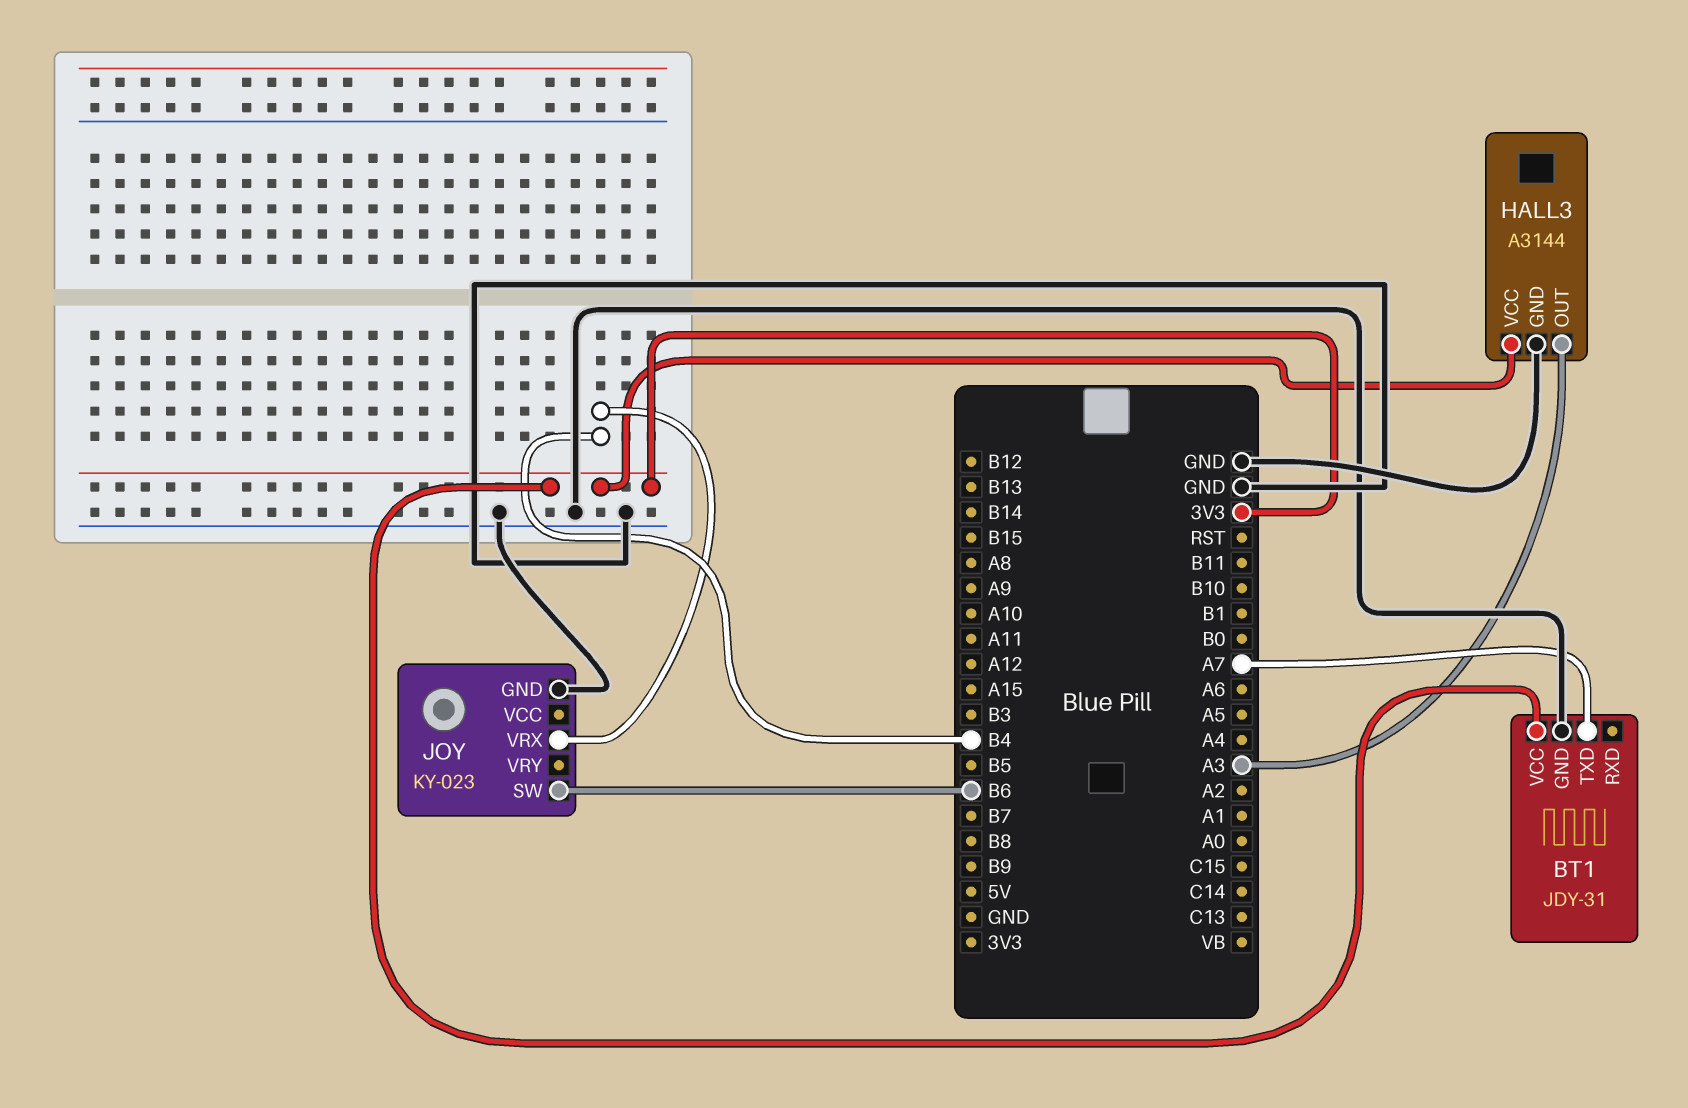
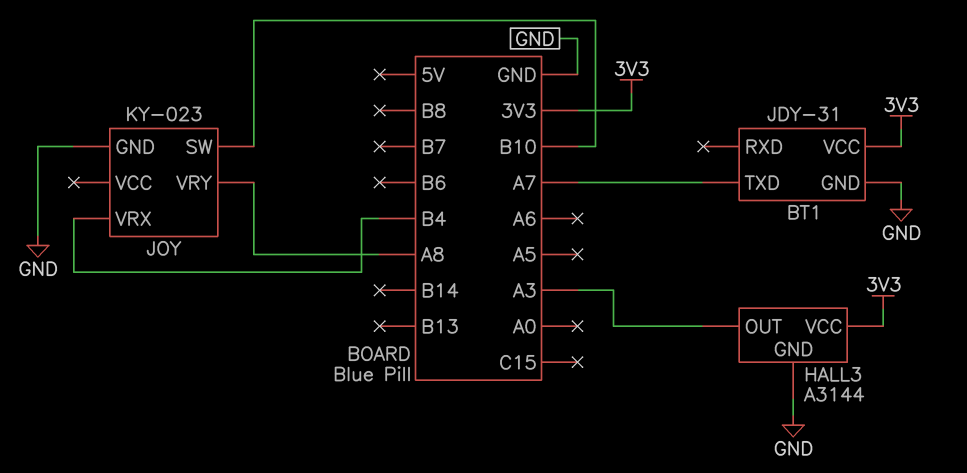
JOY pin SW: B6 -> B10
JOY pin VRY: none -> A8

